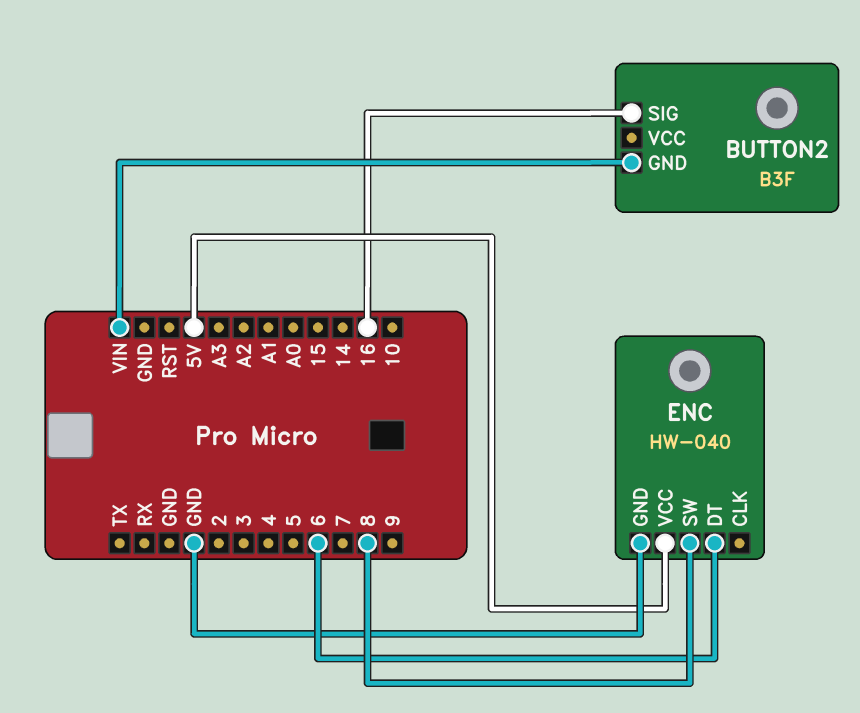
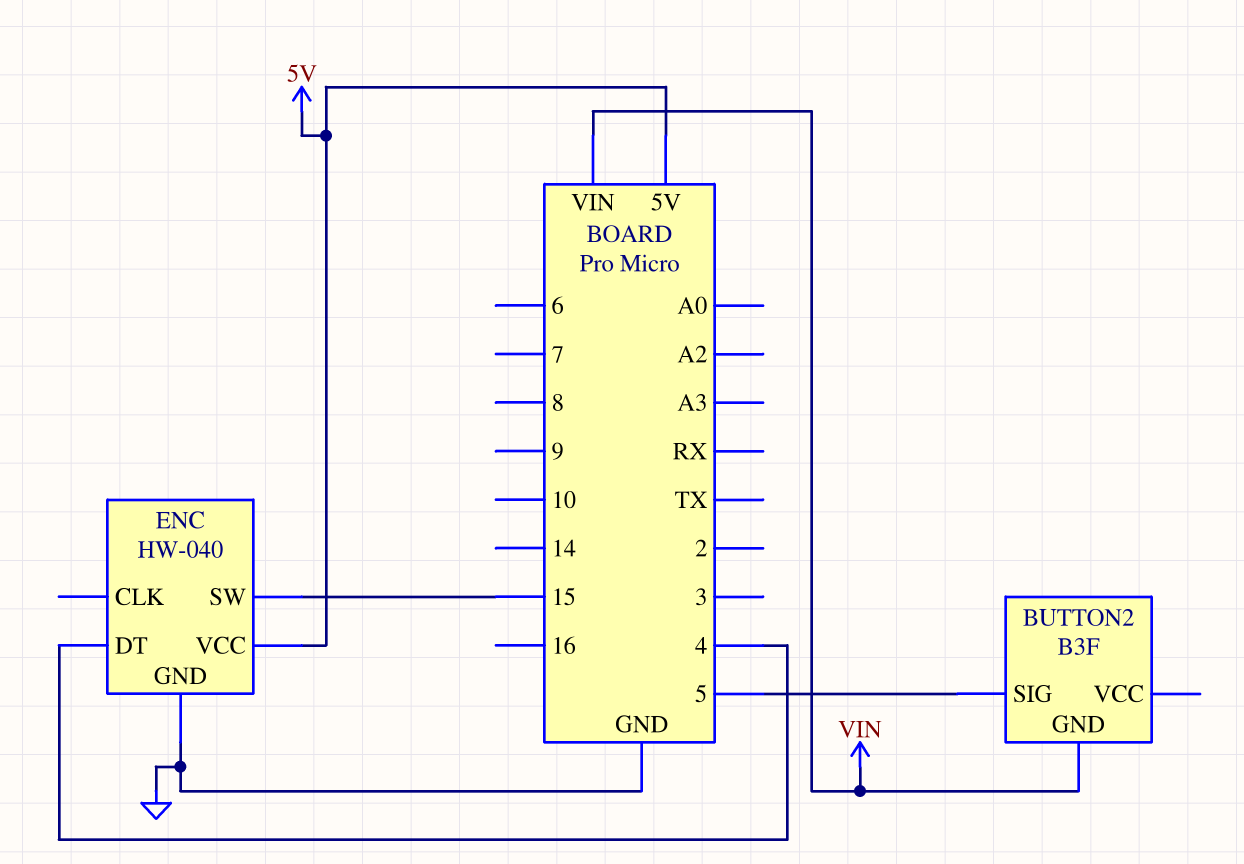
BUTTON2 pin SIG: 16 -> 5
ENC pin DT: 6 -> 4
ENC pin SW: 8 -> 15

